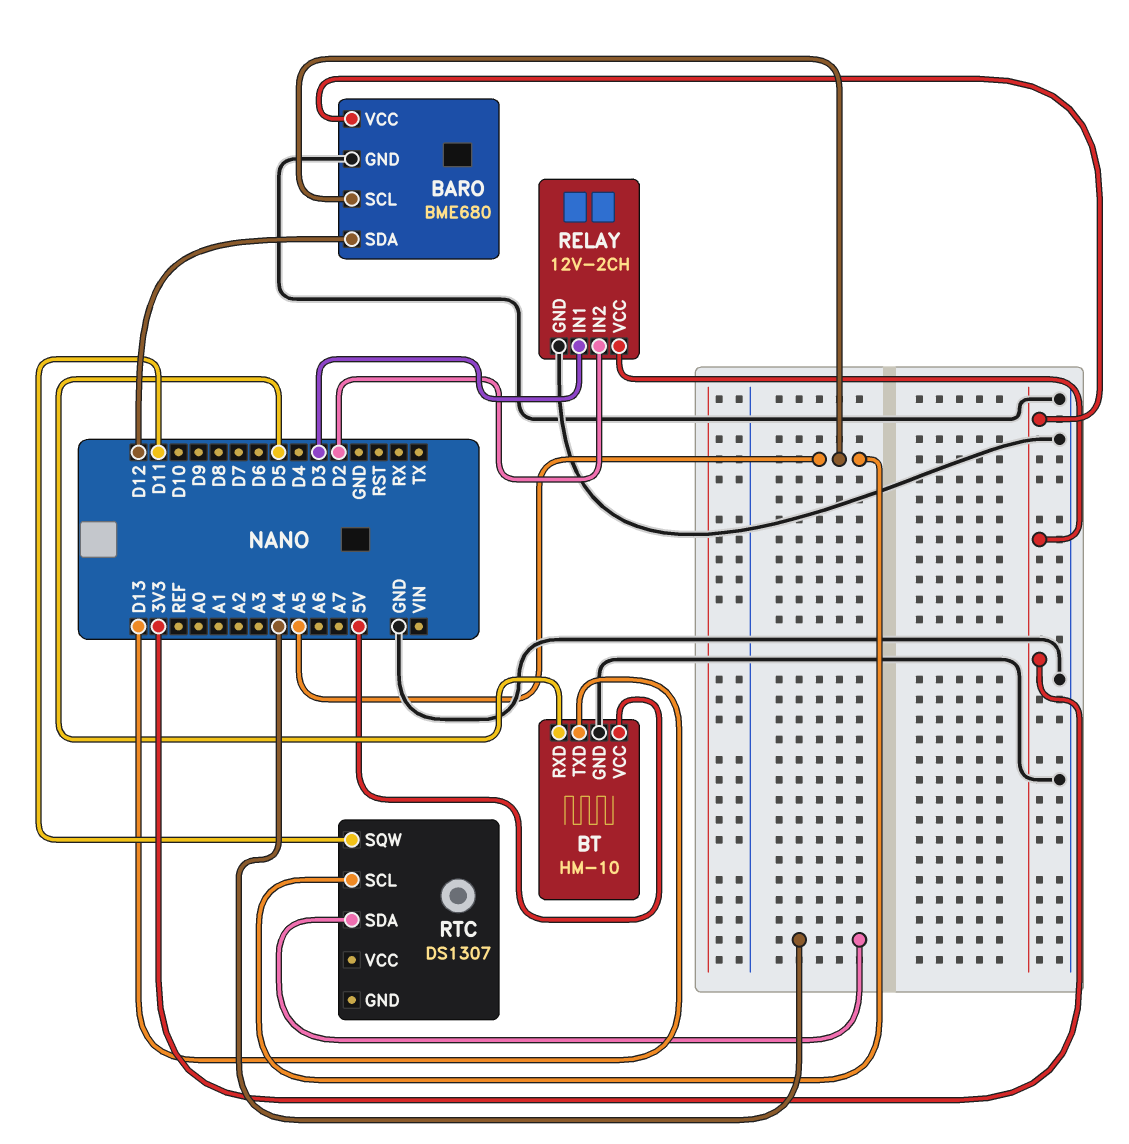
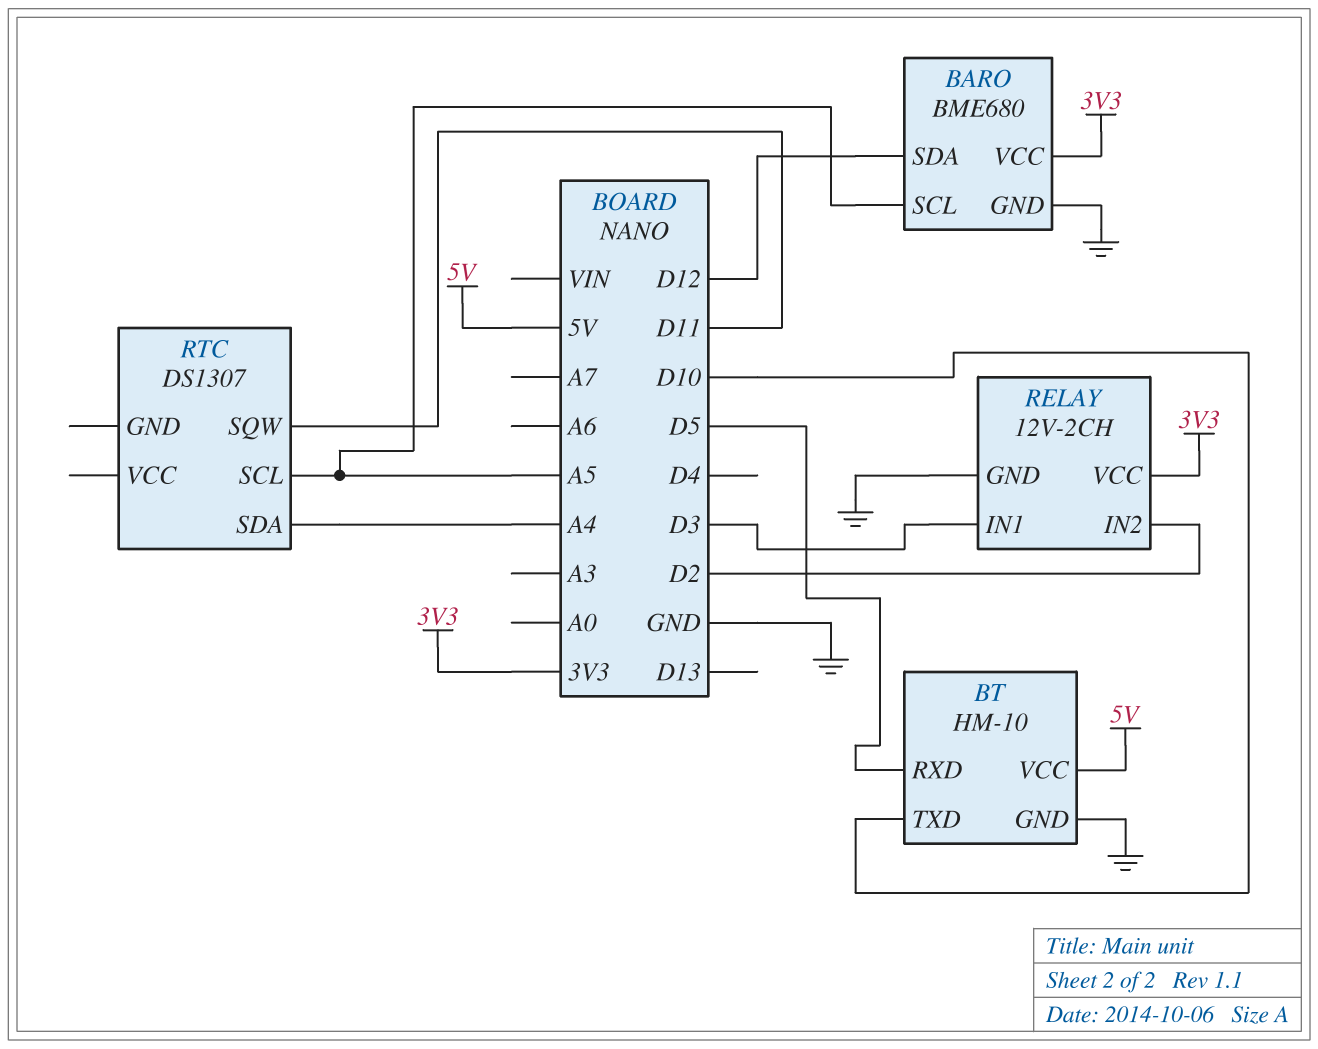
BT pin TXD: D13 -> D10

